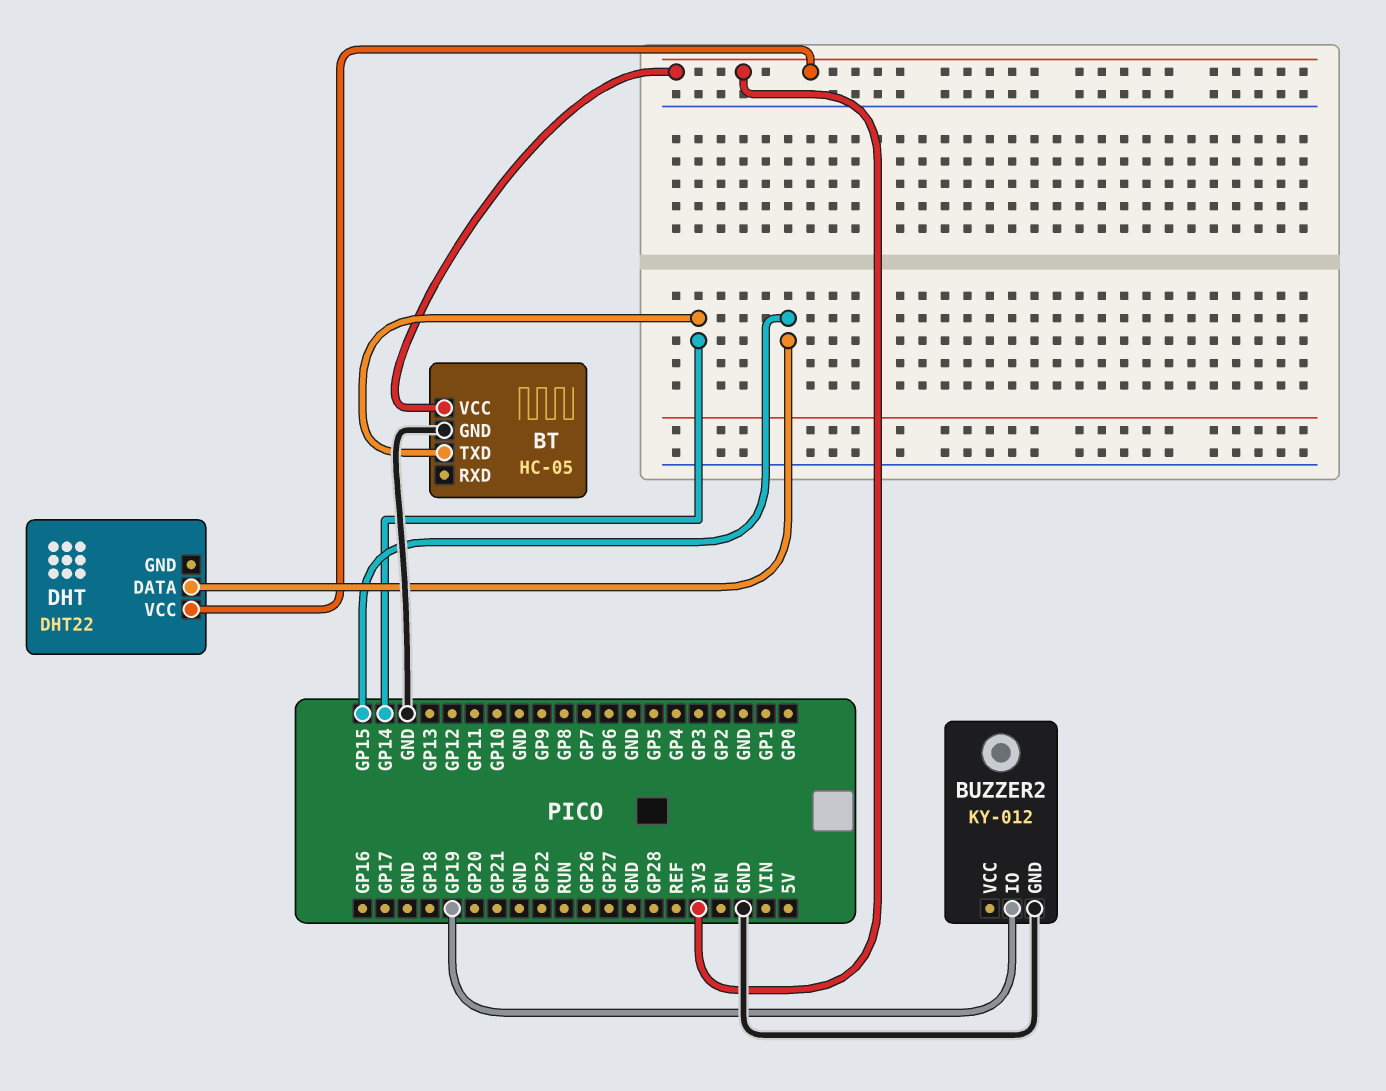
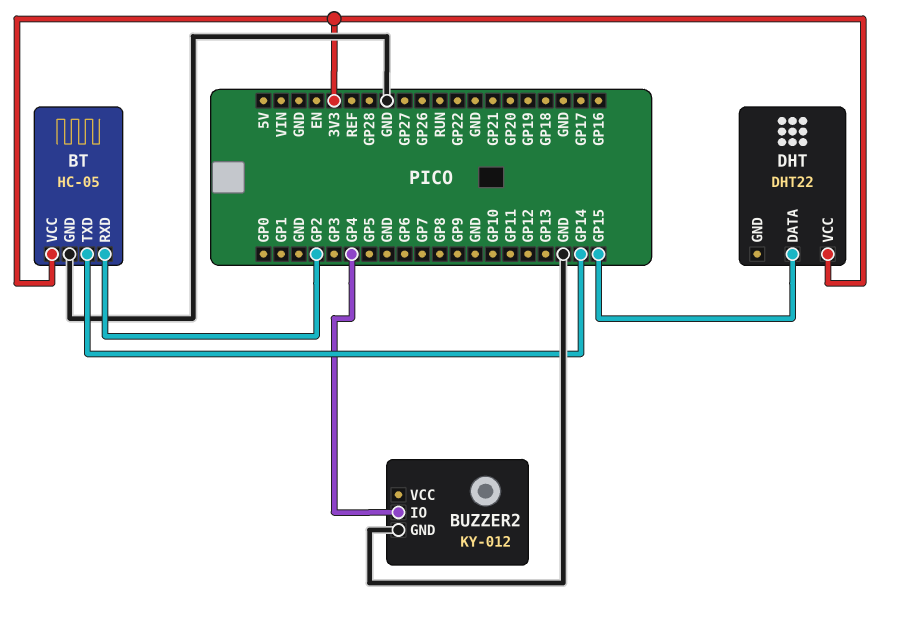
BT pin RXD: none -> GP2
BUZZER2 pin IO: GP19 -> GP4

